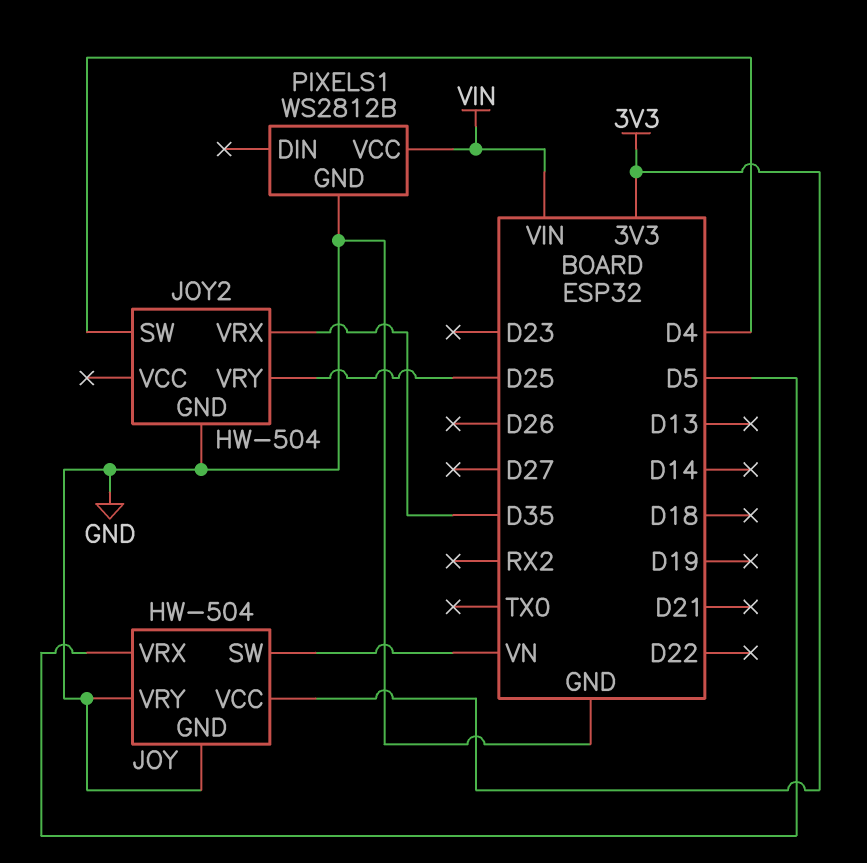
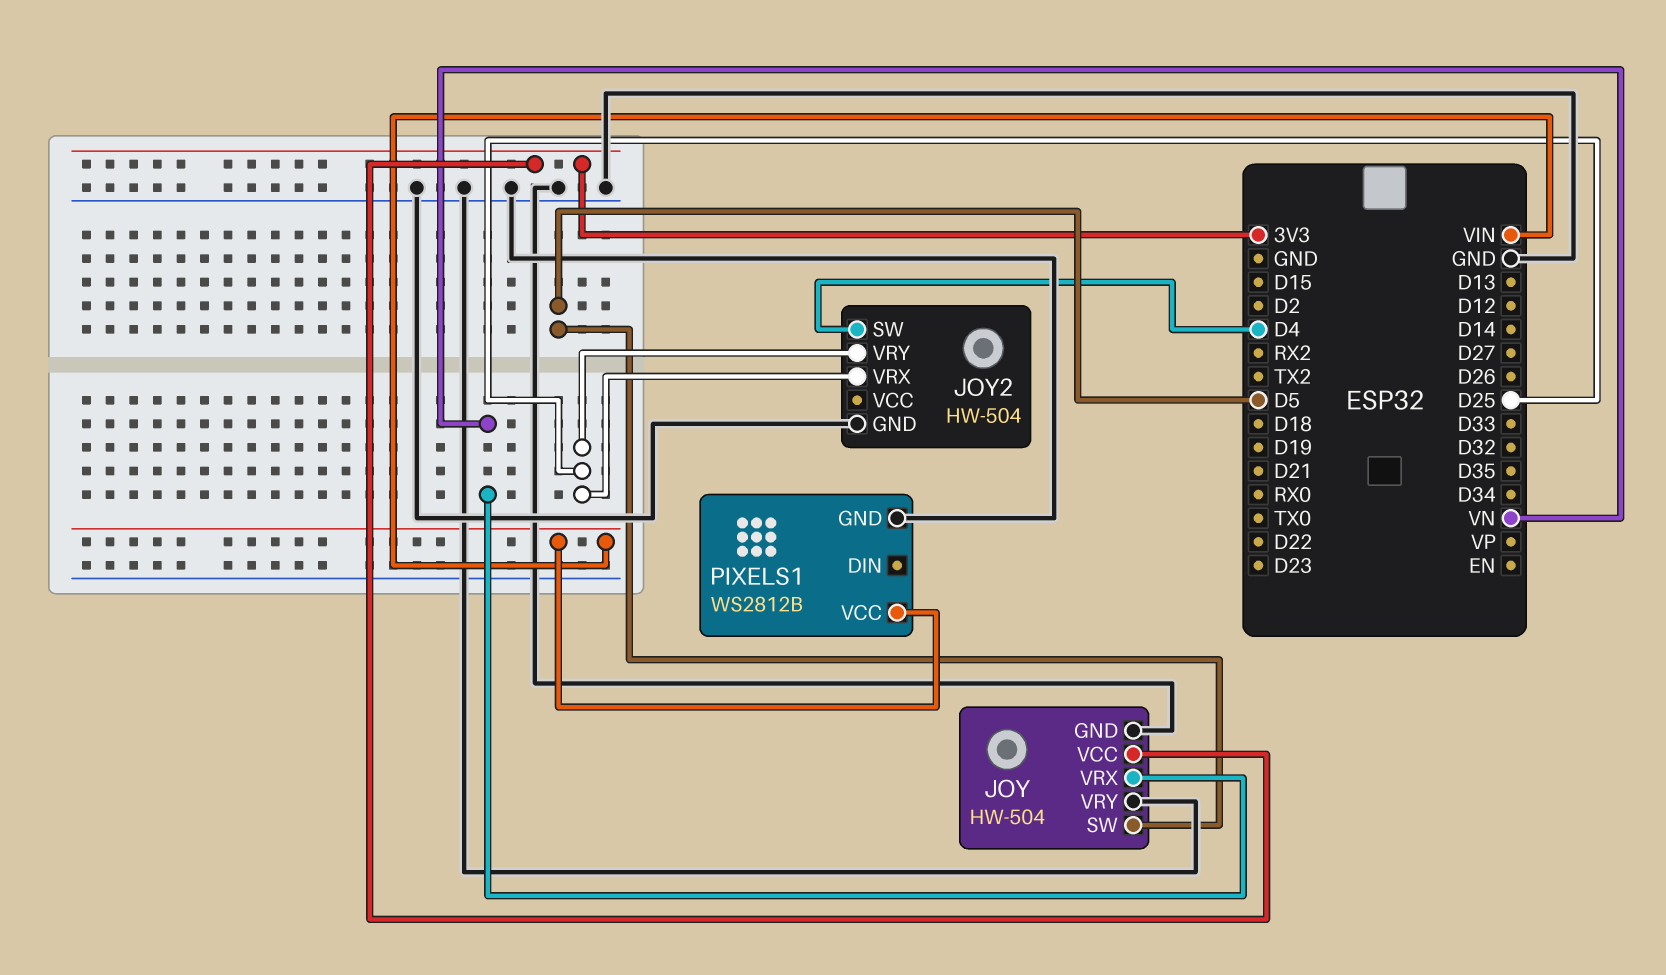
JOY pin SW: VN -> D5
JOY pin VRX: D5 -> VN
JOY2 pin VRX: D35 -> D25

